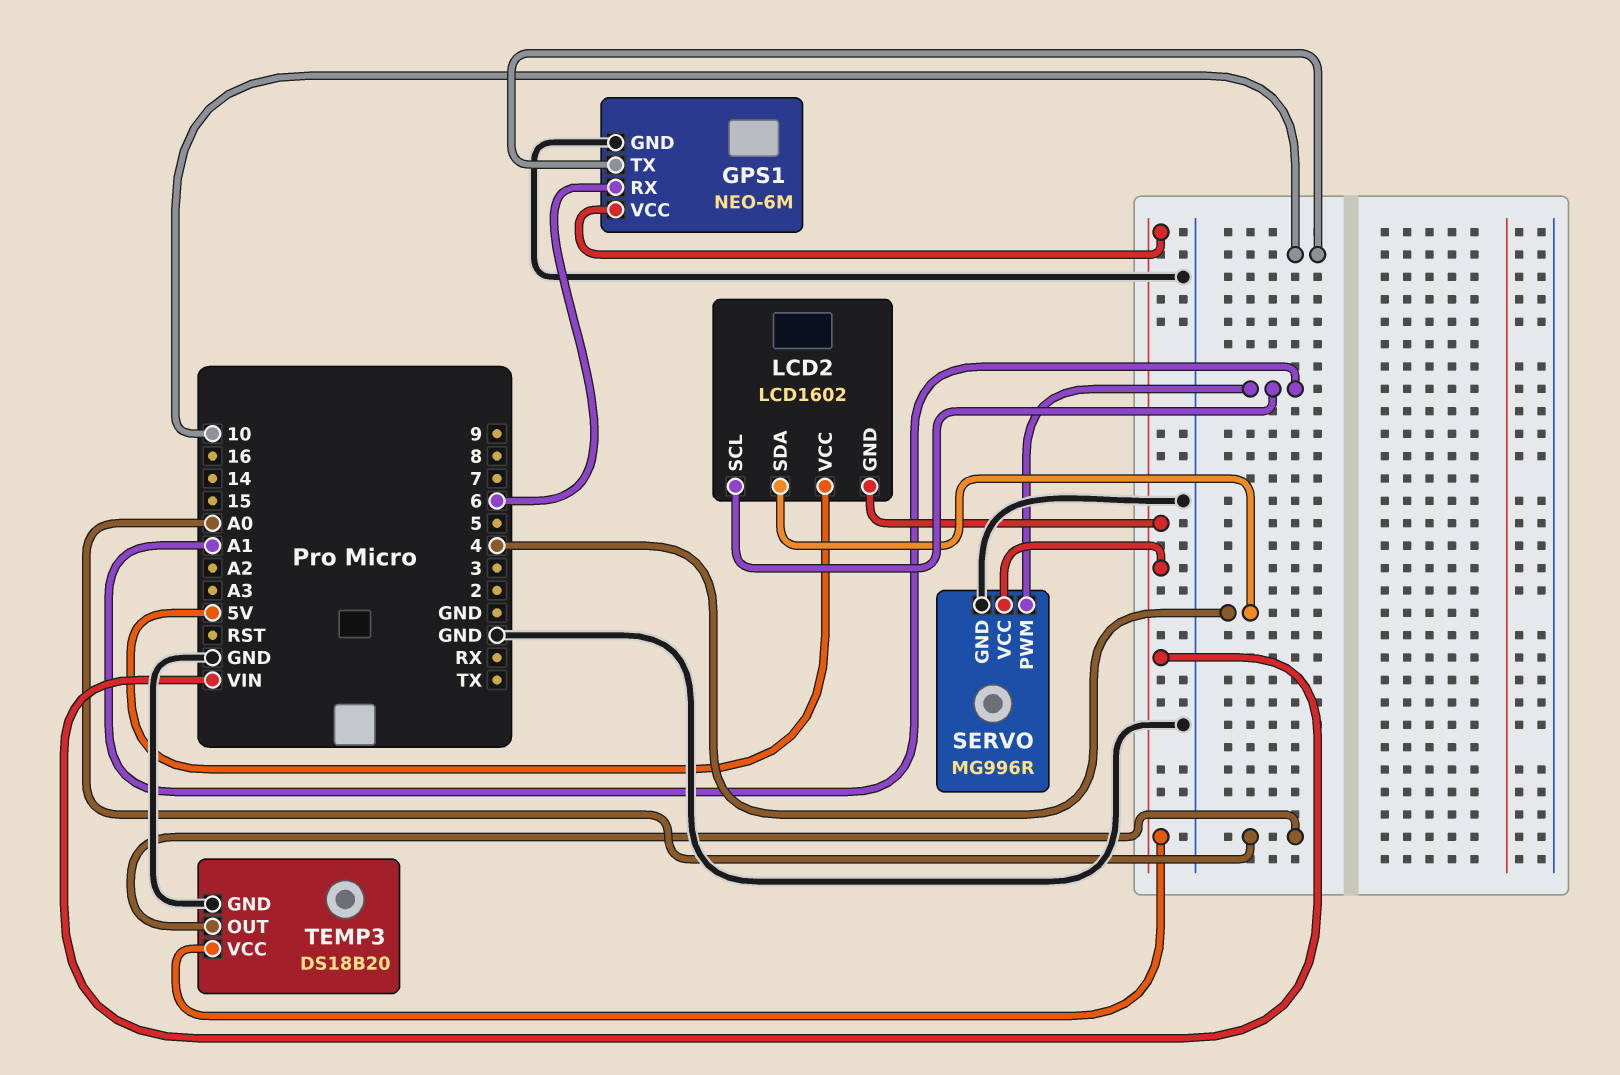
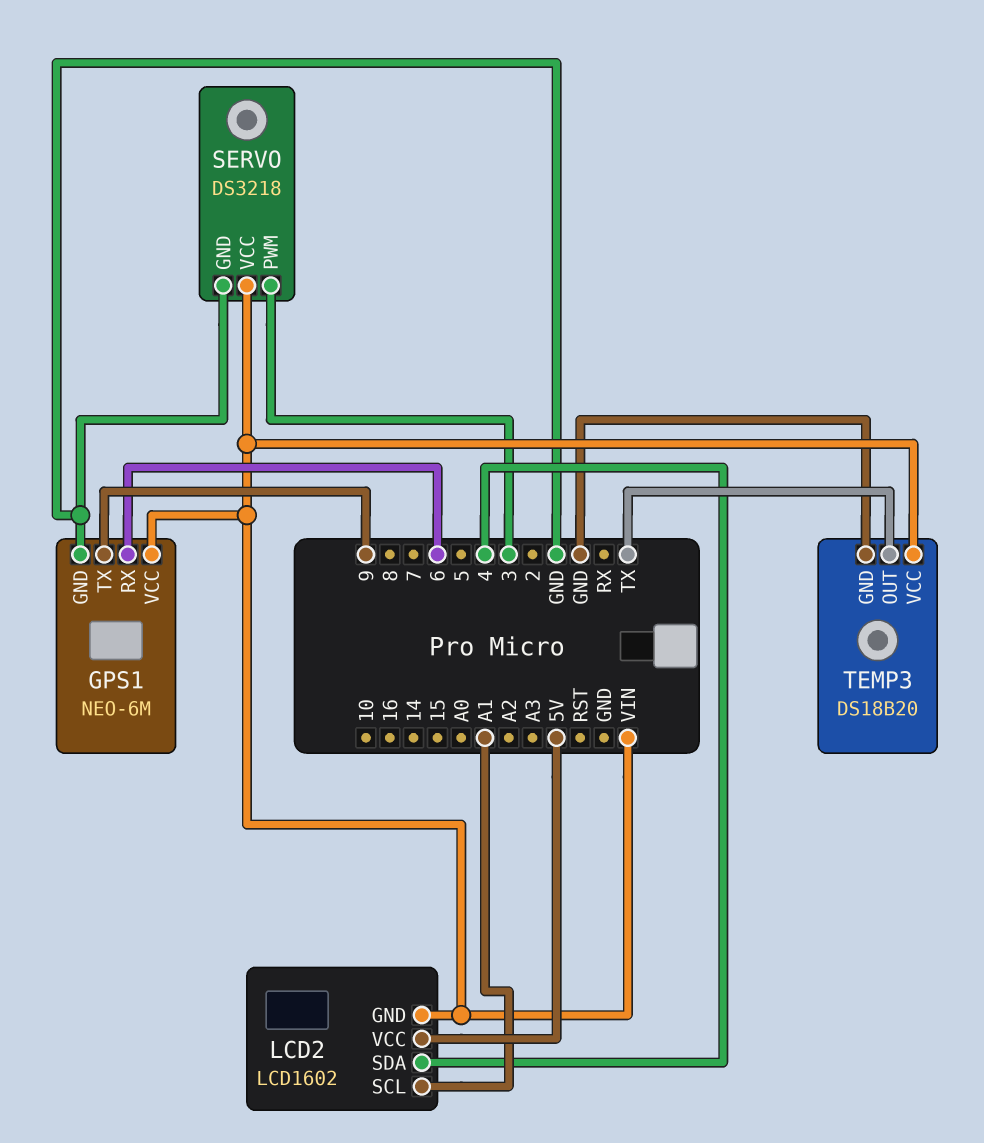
GPS1 pin TX: 10 -> 9
SERVO: MG996R -> DS3218
SERVO pin PWM: A1 -> 3
TEMP3 pin OUT: A0 -> TX

